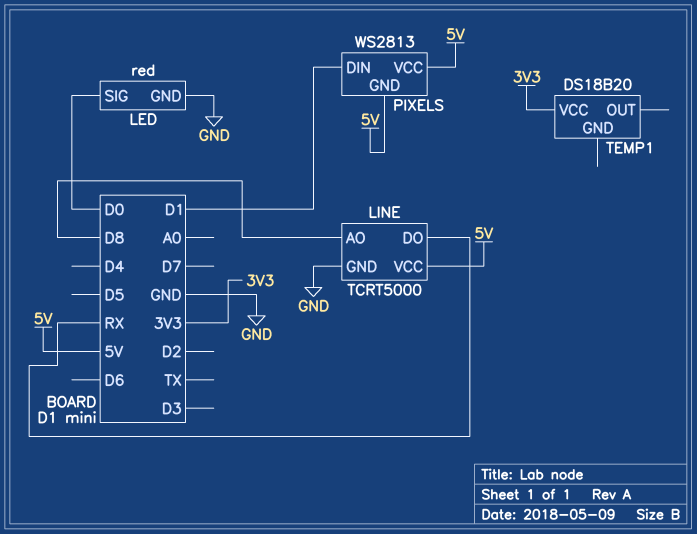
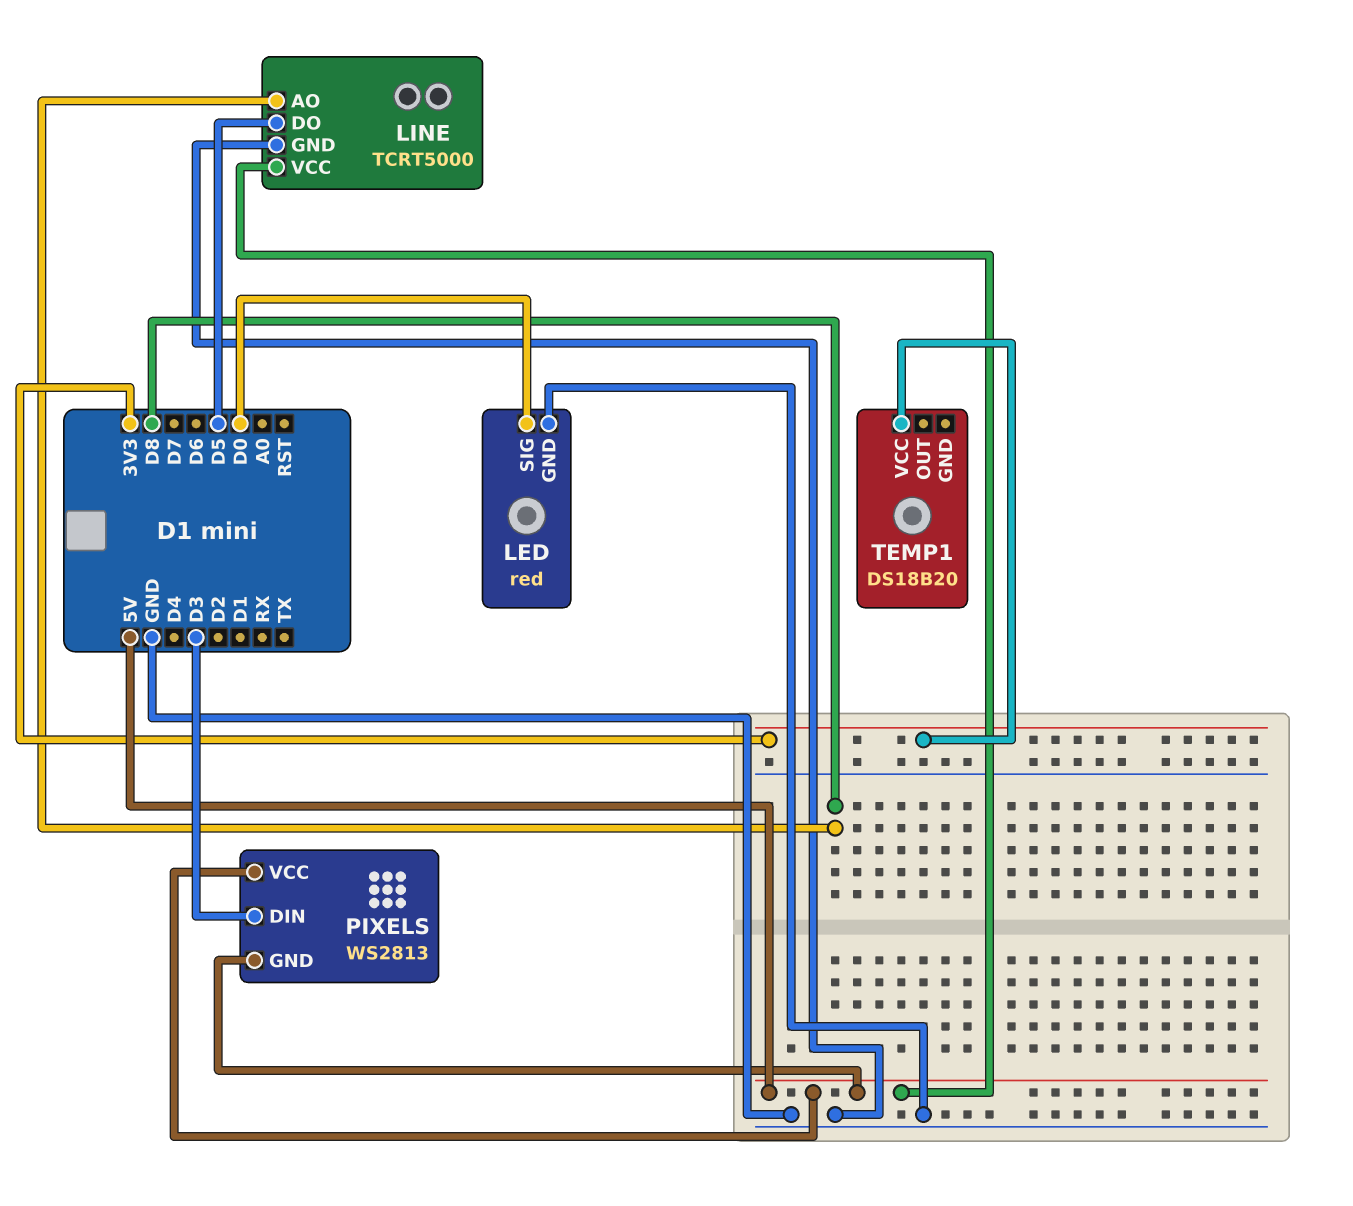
LINE pin DO: RX -> D5
PIXELS pin DIN: D1 -> D3

